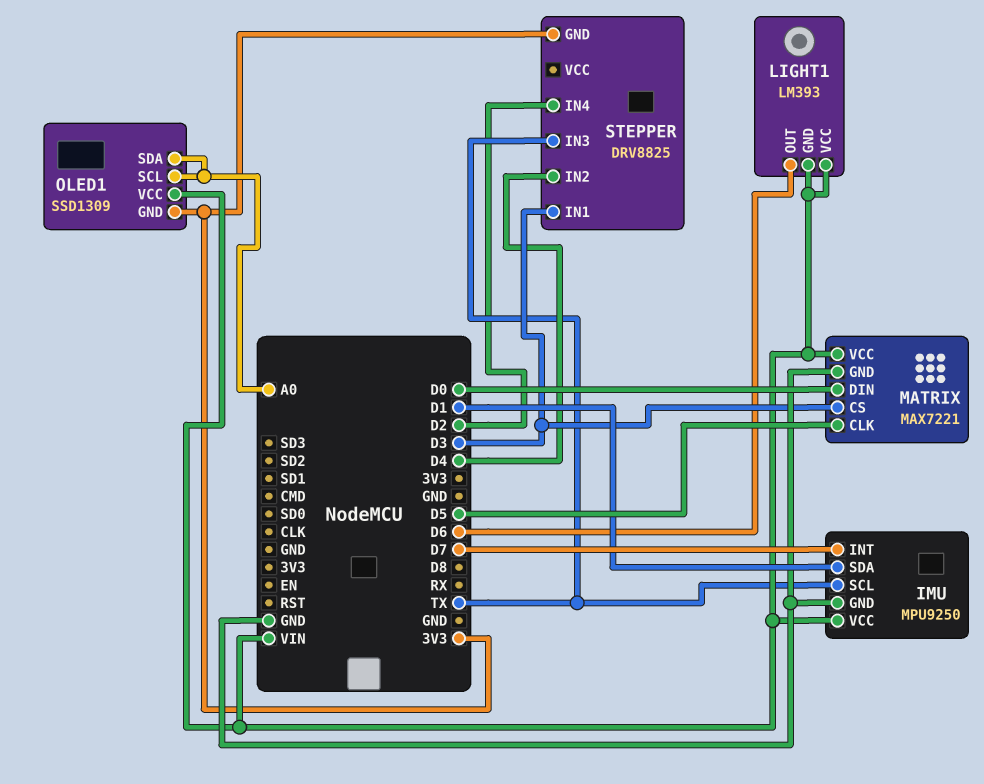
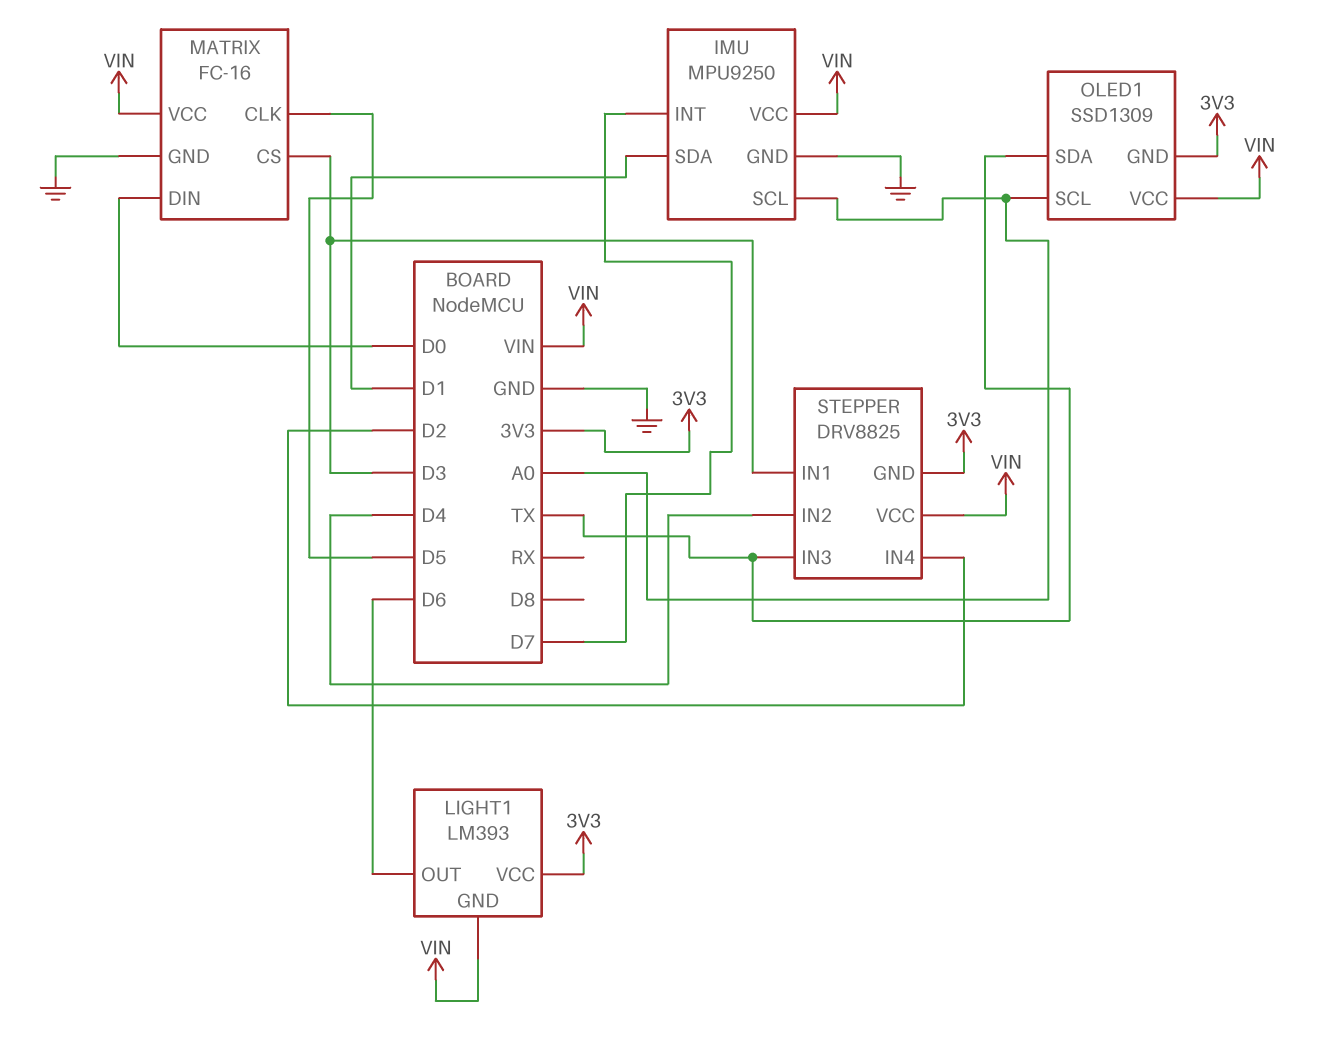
IMU pin SCL: TX -> A0
LIGHT1 pin VCC: VIN -> 3V3
MATRIX: MAX7221 -> FC-16
OLED1 pin SDA: A0 -> TX
STEPPER pin VCC: none -> VIN

